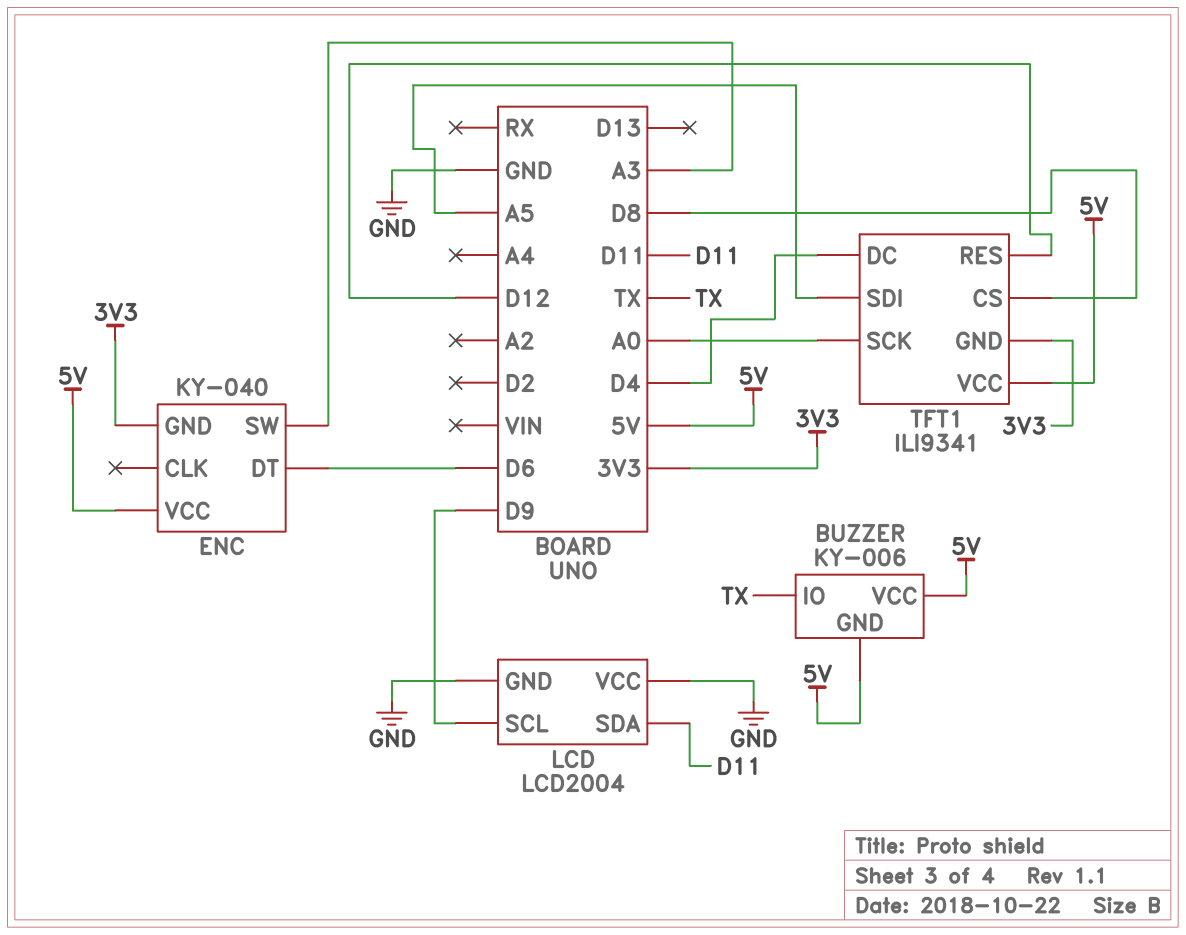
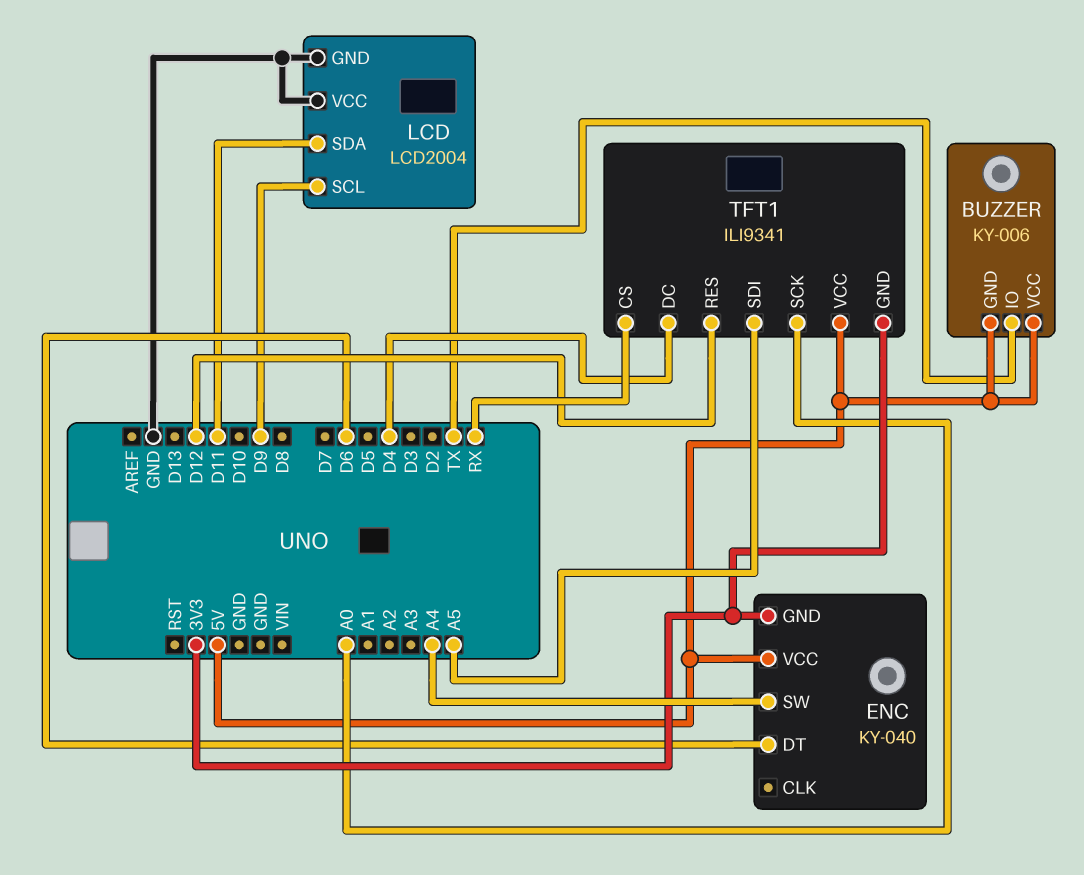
ENC pin SW: A3 -> A4
TFT1 pin CS: D8 -> RX

